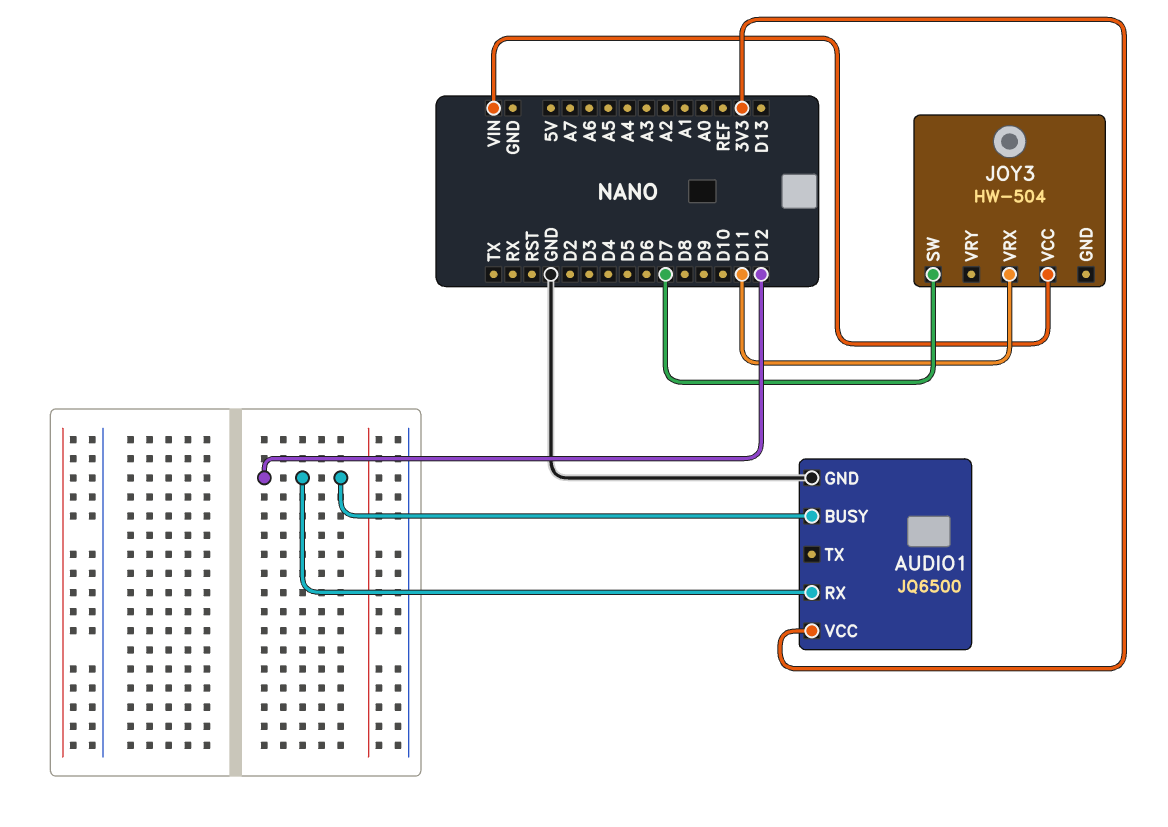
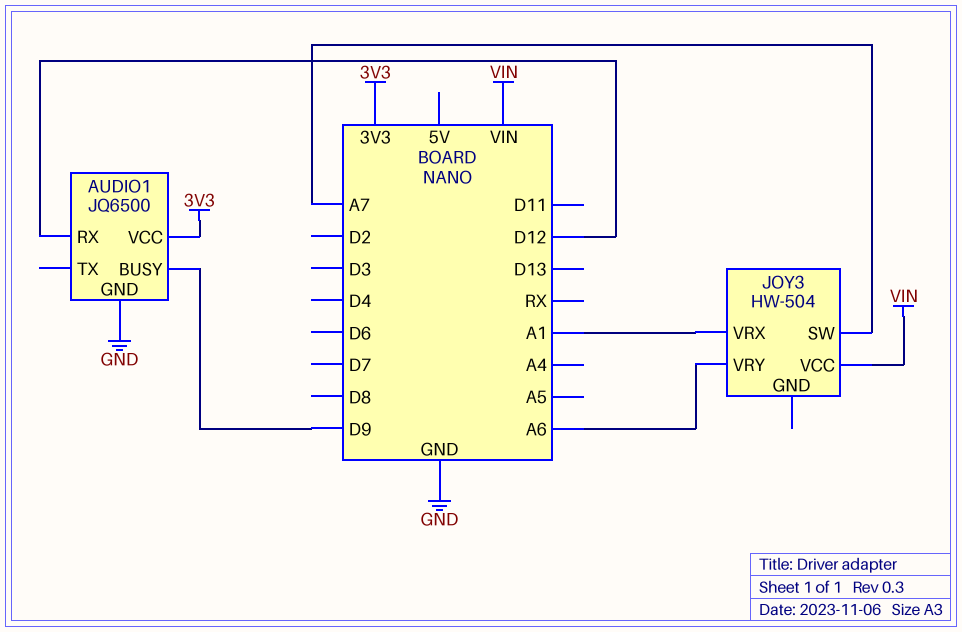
AUDIO1 pin BUSY: D12 -> D9
JOY3 pin SW: D7 -> A7
JOY3 pin VRX: D11 -> A1
JOY3 pin VRY: none -> A6

